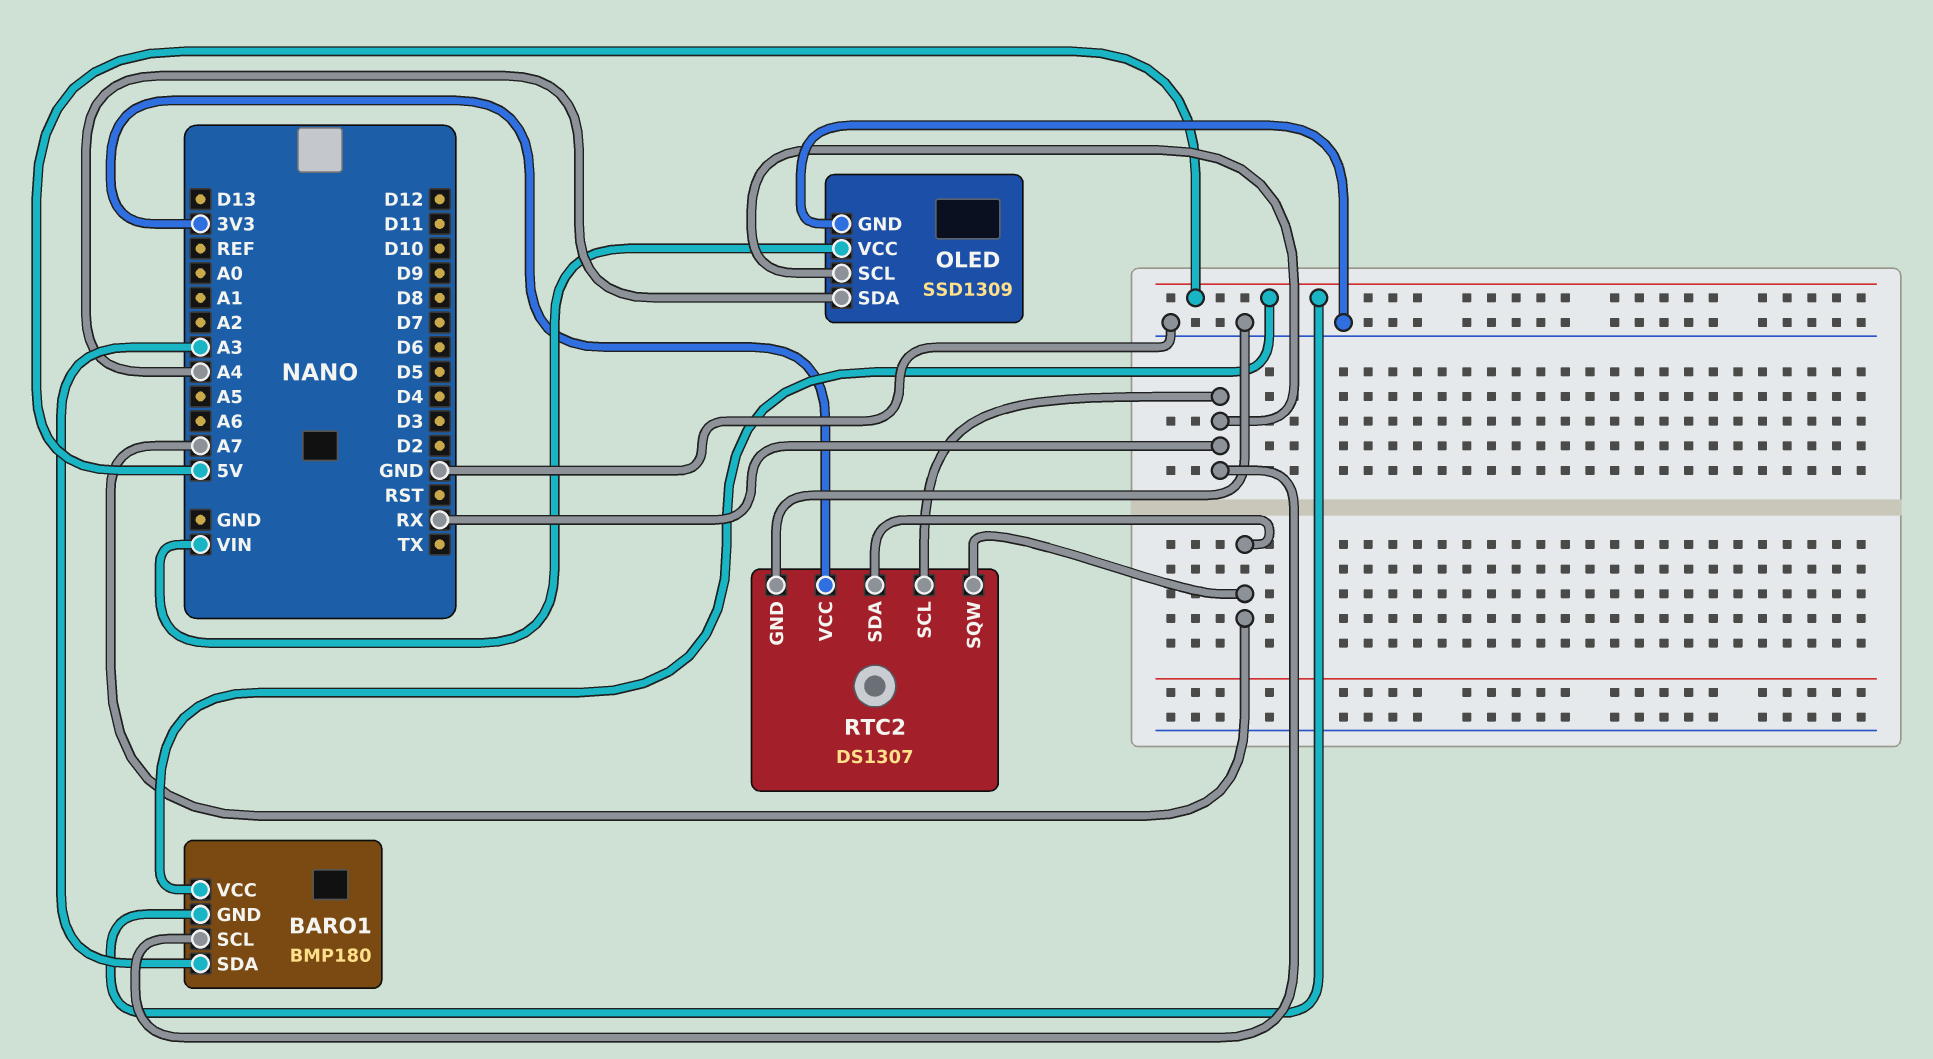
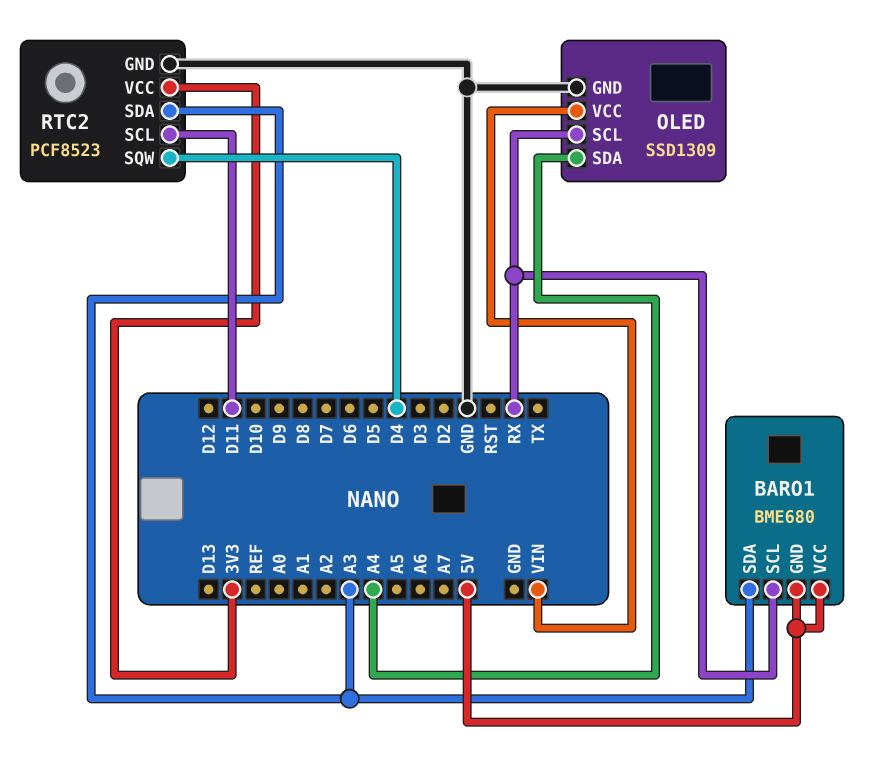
BARO1: BMP180 -> BME680
RTC2: DS1307 -> PCF8523
RTC2 pin SCL: RX -> D11
RTC2 pin SDA: A7 -> A3
RTC2 pin SQW: A7 -> D4

